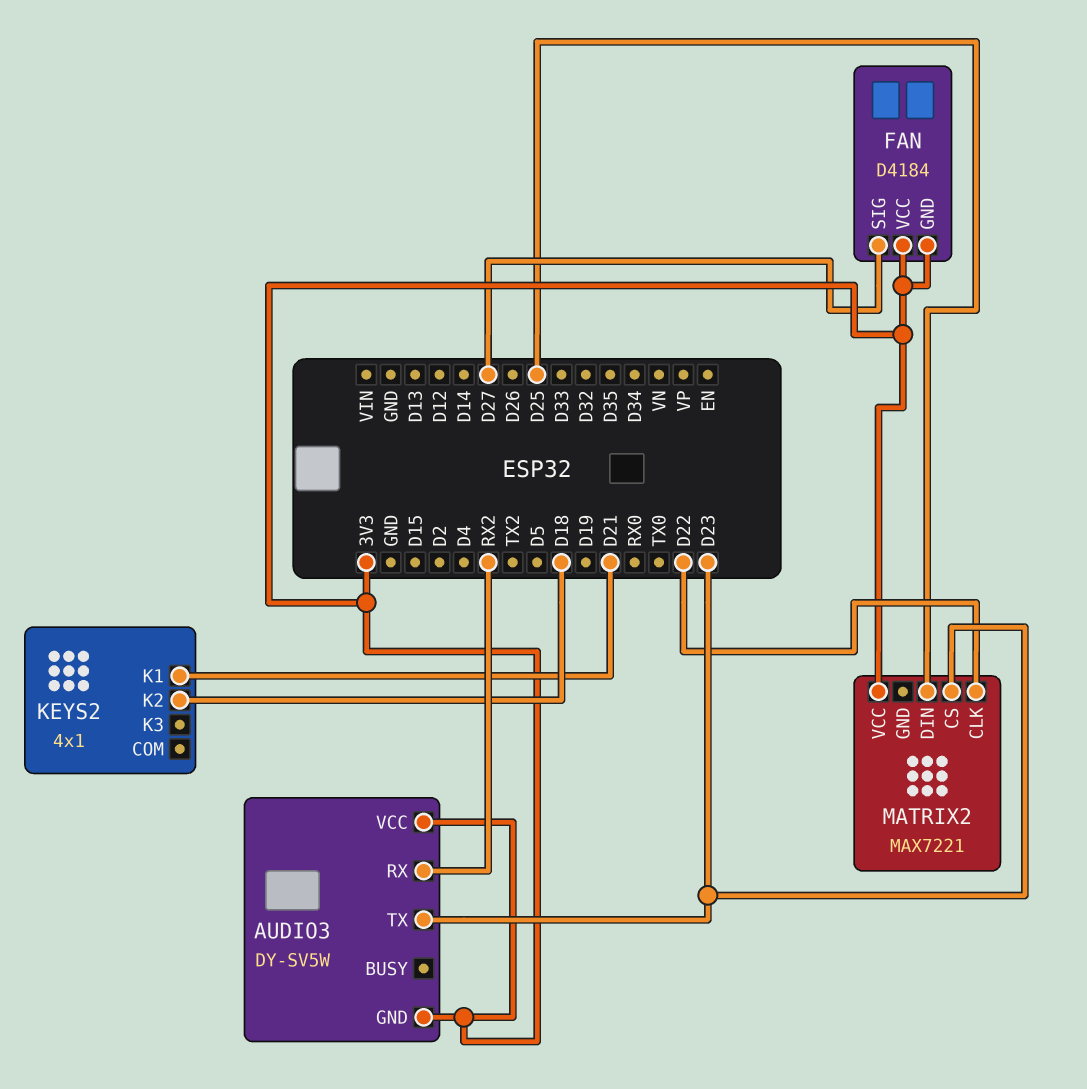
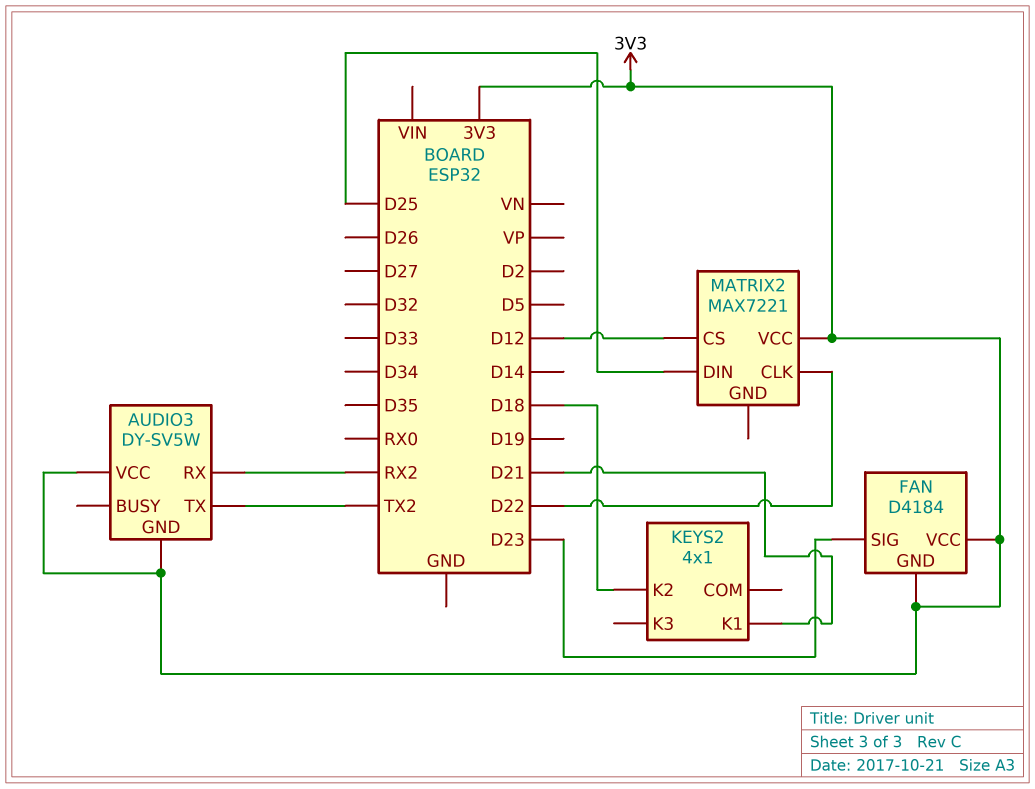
AUDIO3 pin TX: D23 -> TX2
FAN pin SIG: D27 -> D23
MATRIX2 pin CS: D23 -> D12

